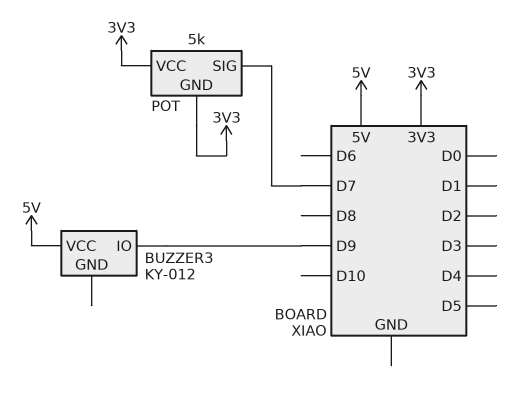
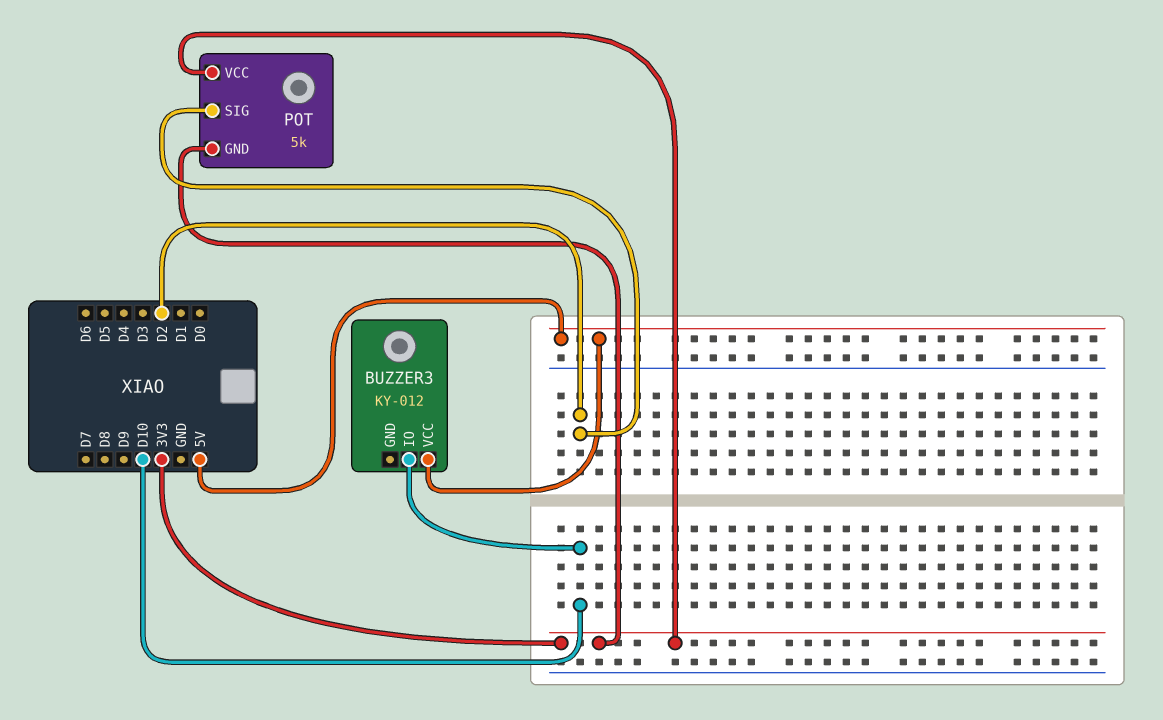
BUZZER3 pin IO: D9 -> D10
POT pin SIG: D7 -> D2

